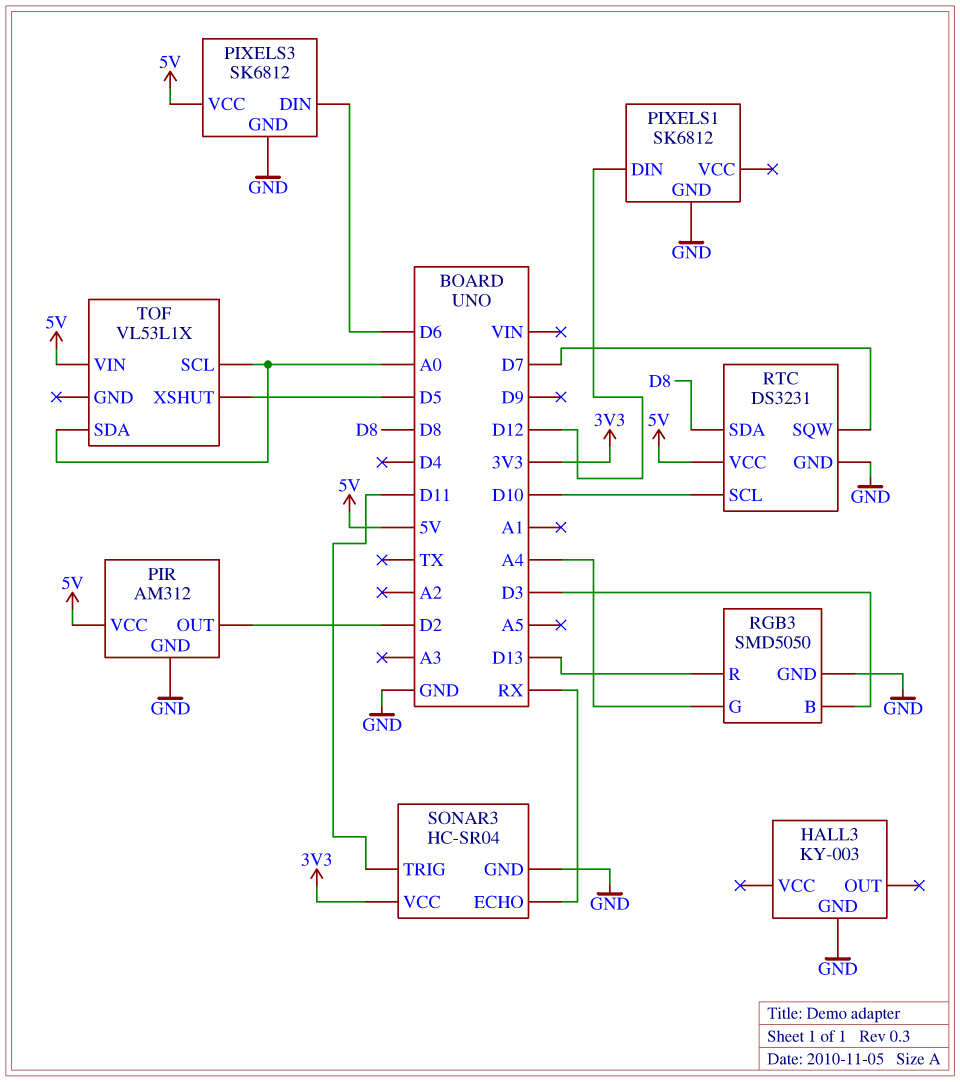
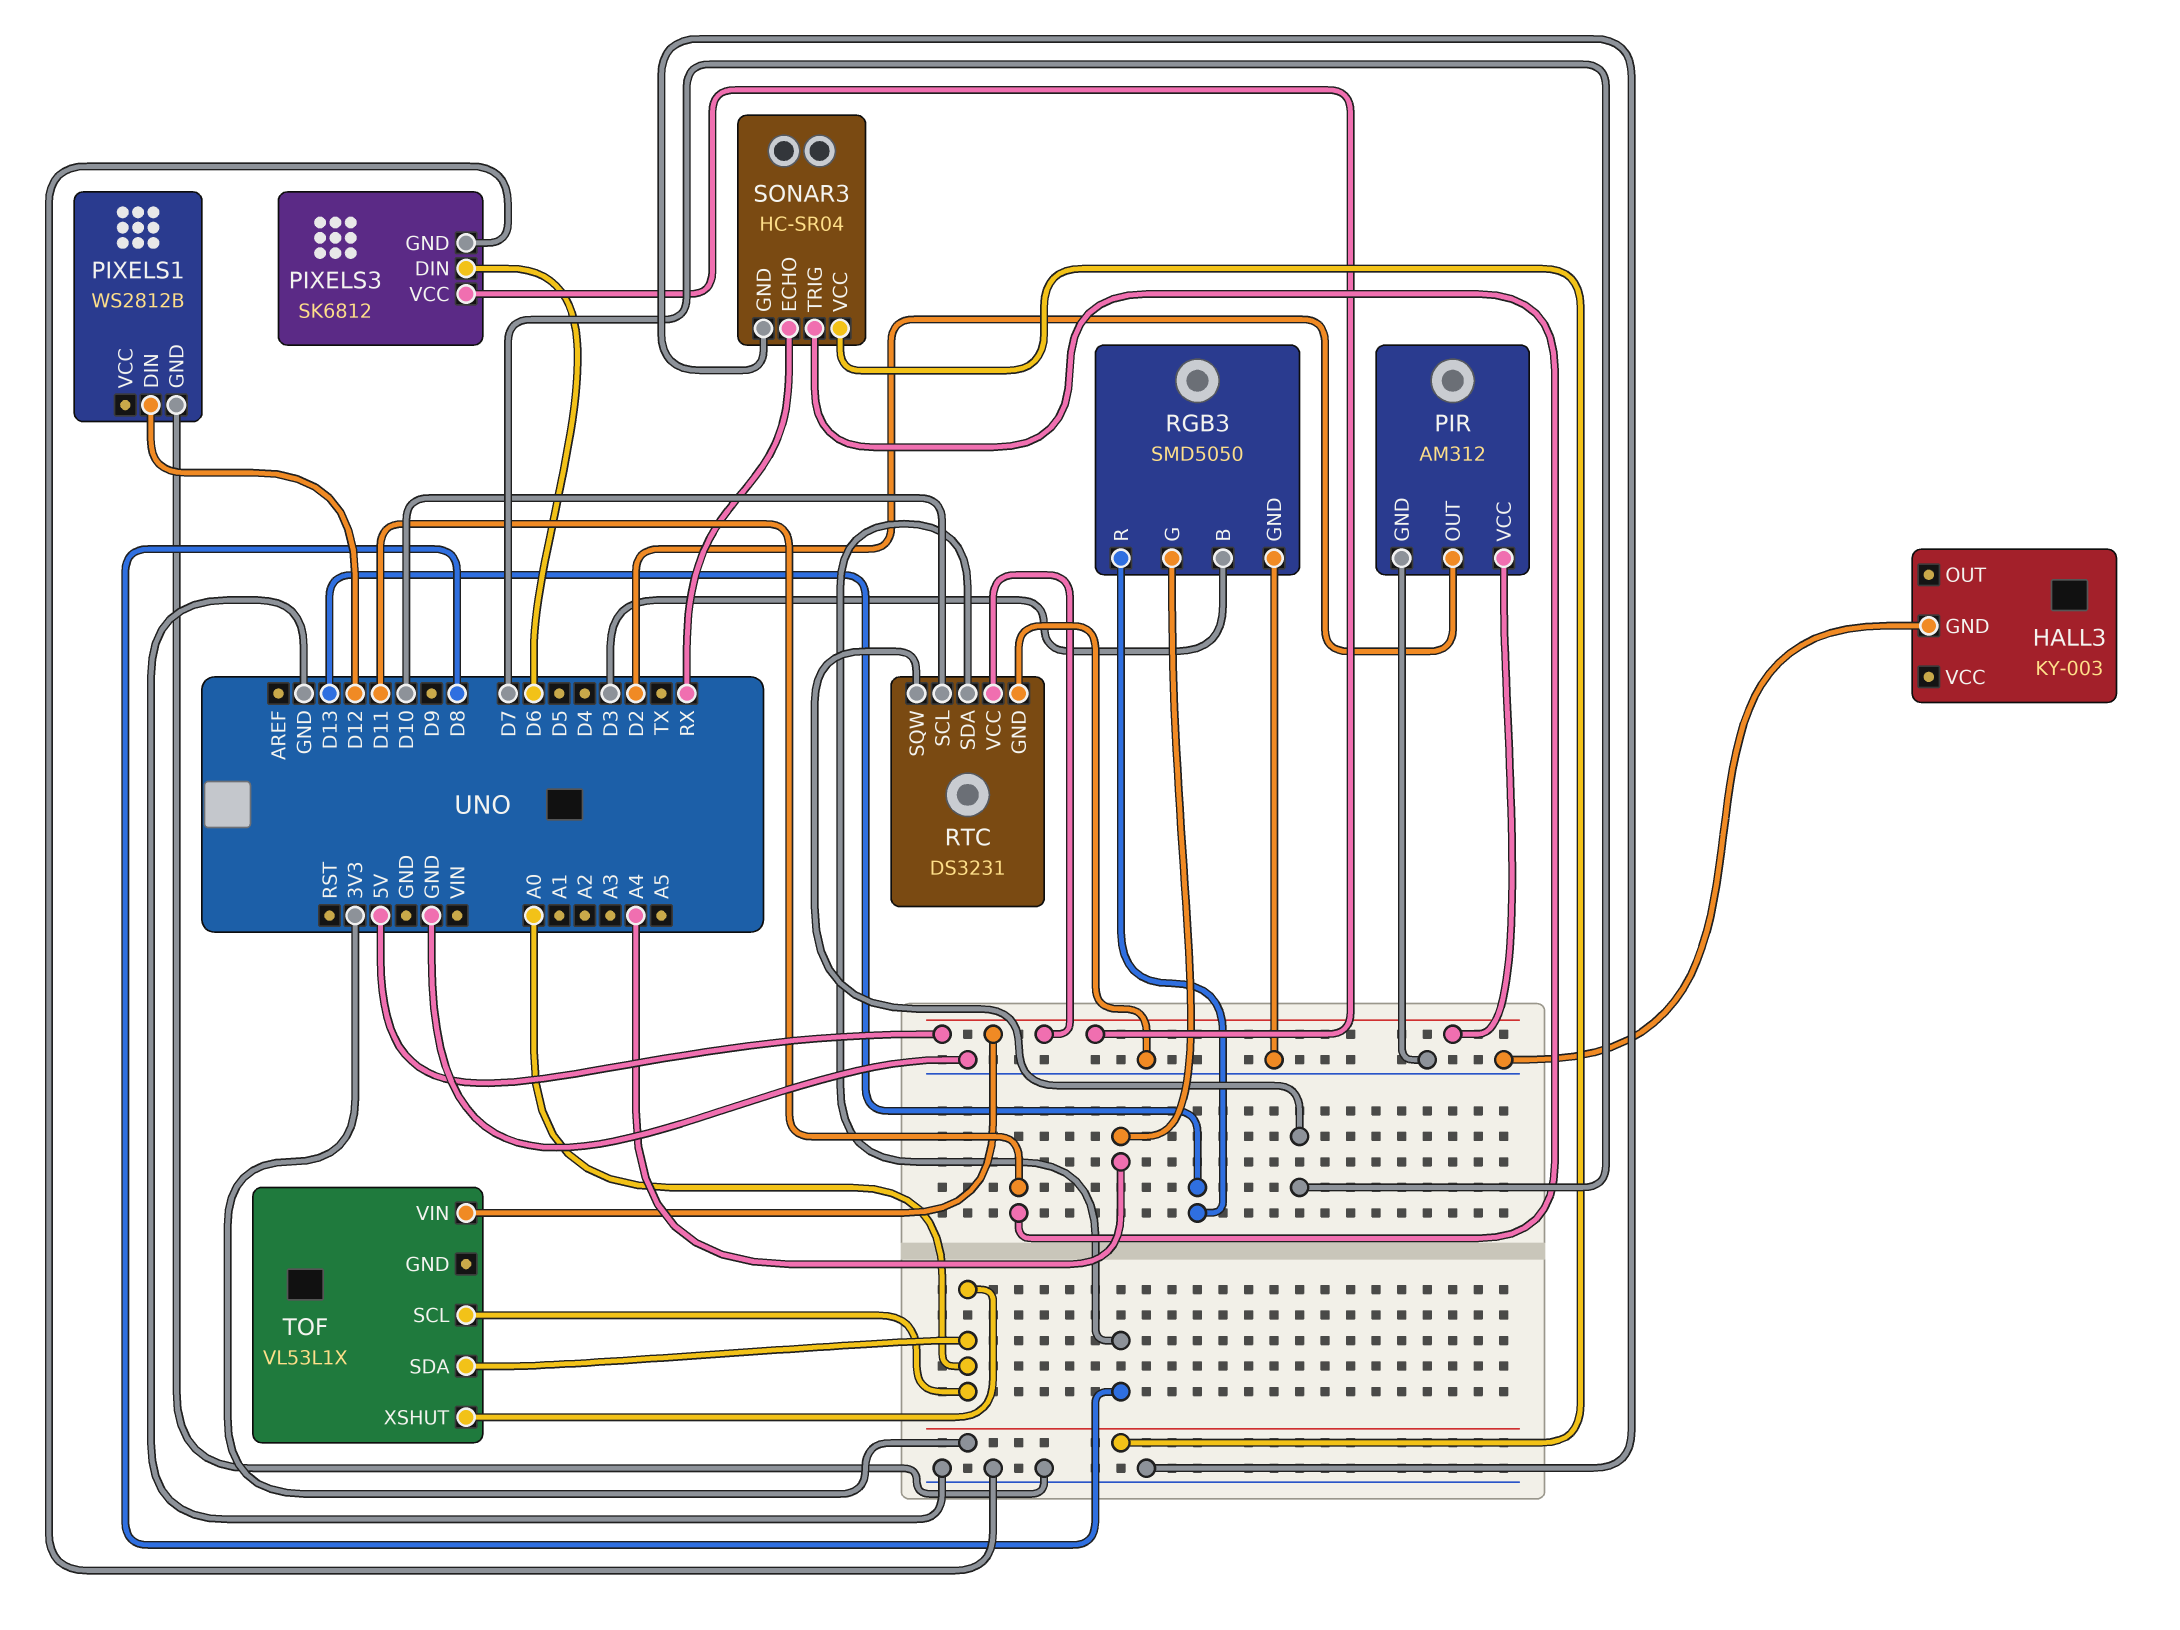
PIXELS1: SK6812 -> WS2812B
TOF pin XSHUT: D5 -> A0

